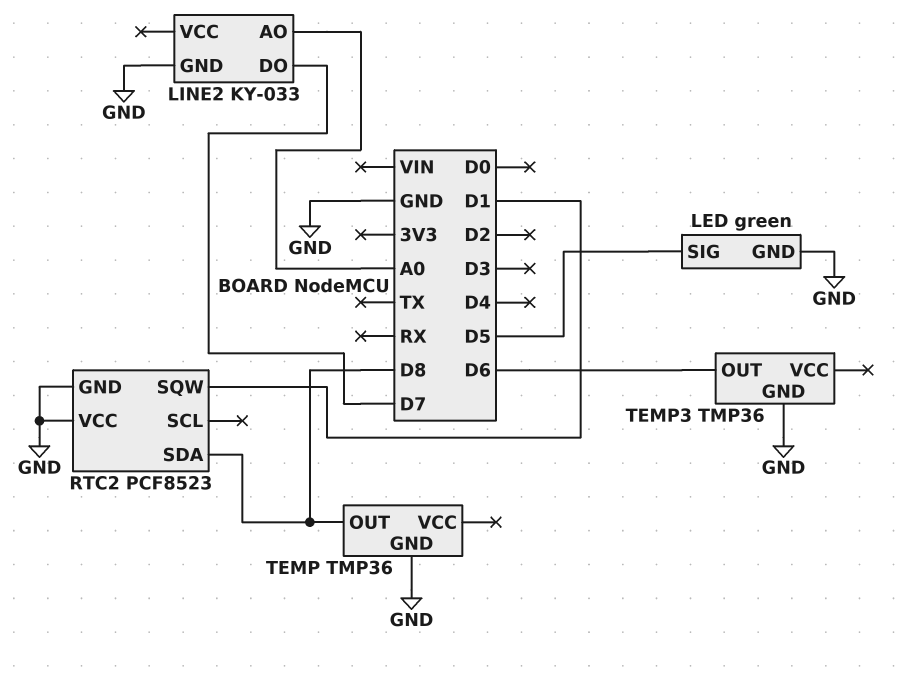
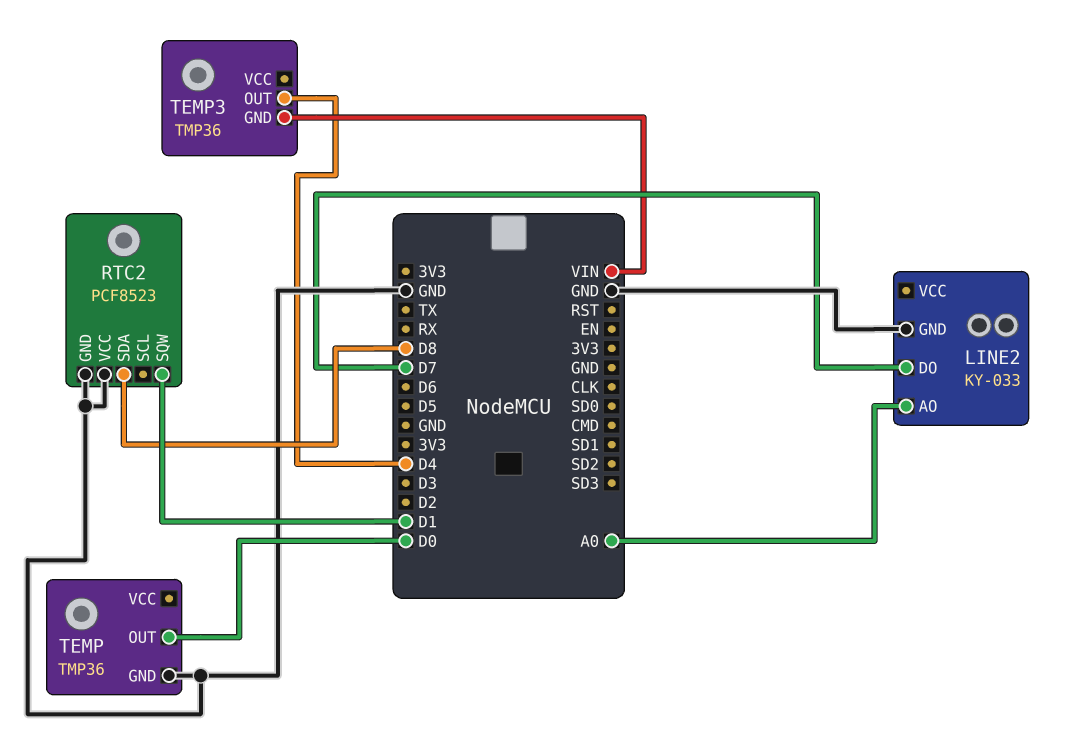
LED: green -> none
LED pin GND: GND -> none
LED pin SIG: D5 -> none
TEMP pin OUT: D8 -> D0
TEMP3 pin GND: GND -> VIN
TEMP3 pin OUT: D6 -> D4

